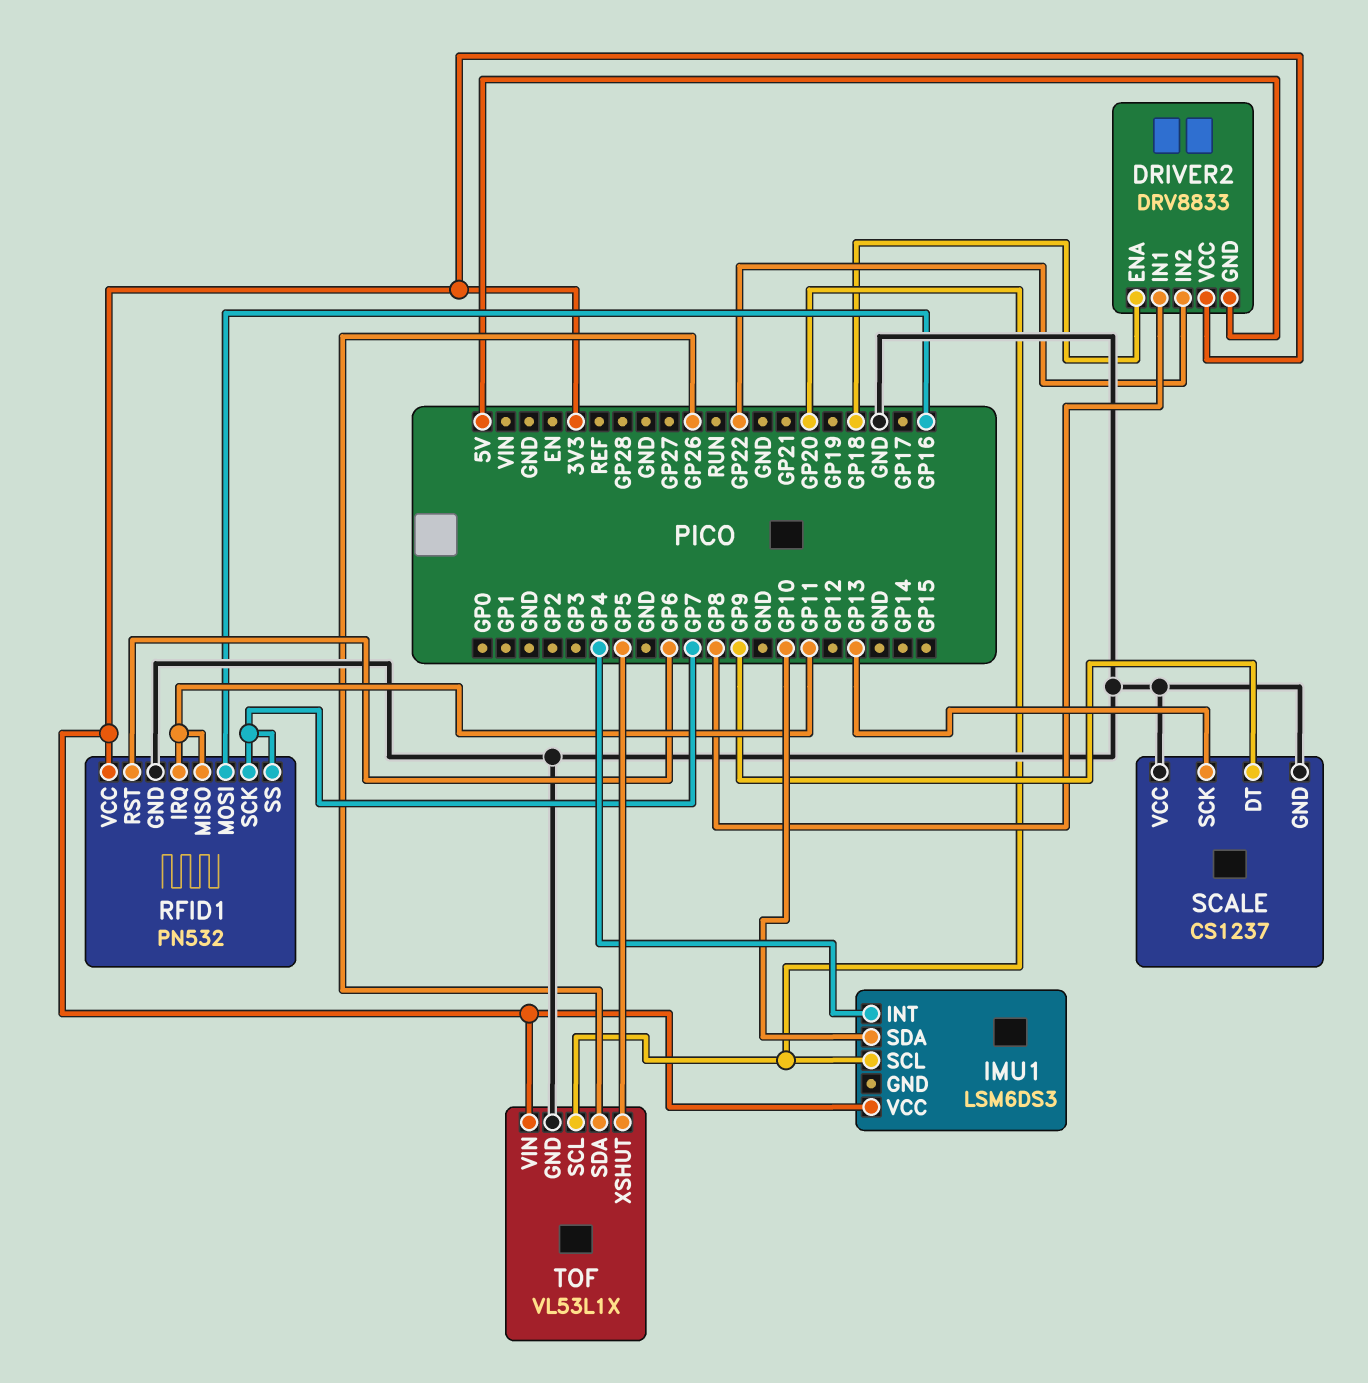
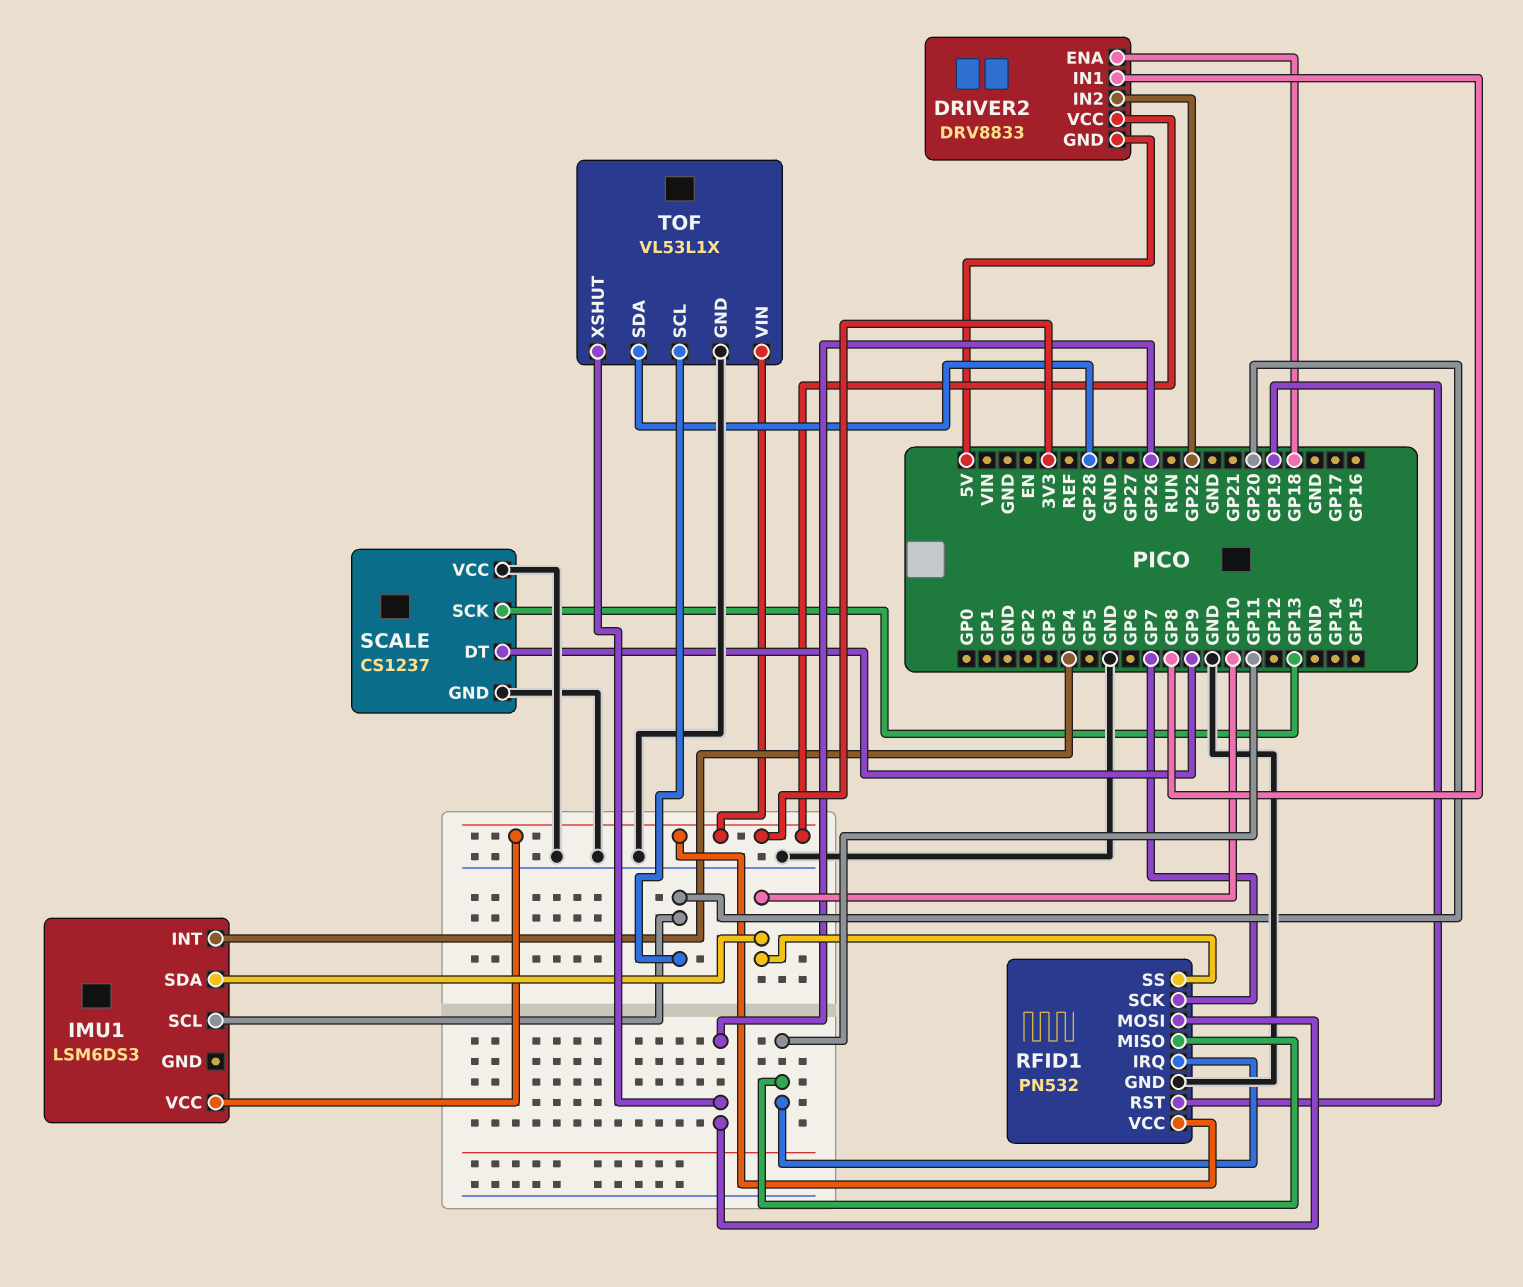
RFID1 pin MOSI: GP16 -> GP26
RFID1 pin RST: GP6 -> GP19
RFID1 pin SS: GP7 -> GP10
TOF pin SDA: GP26 -> GP28
TOF pin XSHUT: GP5 -> GP26

